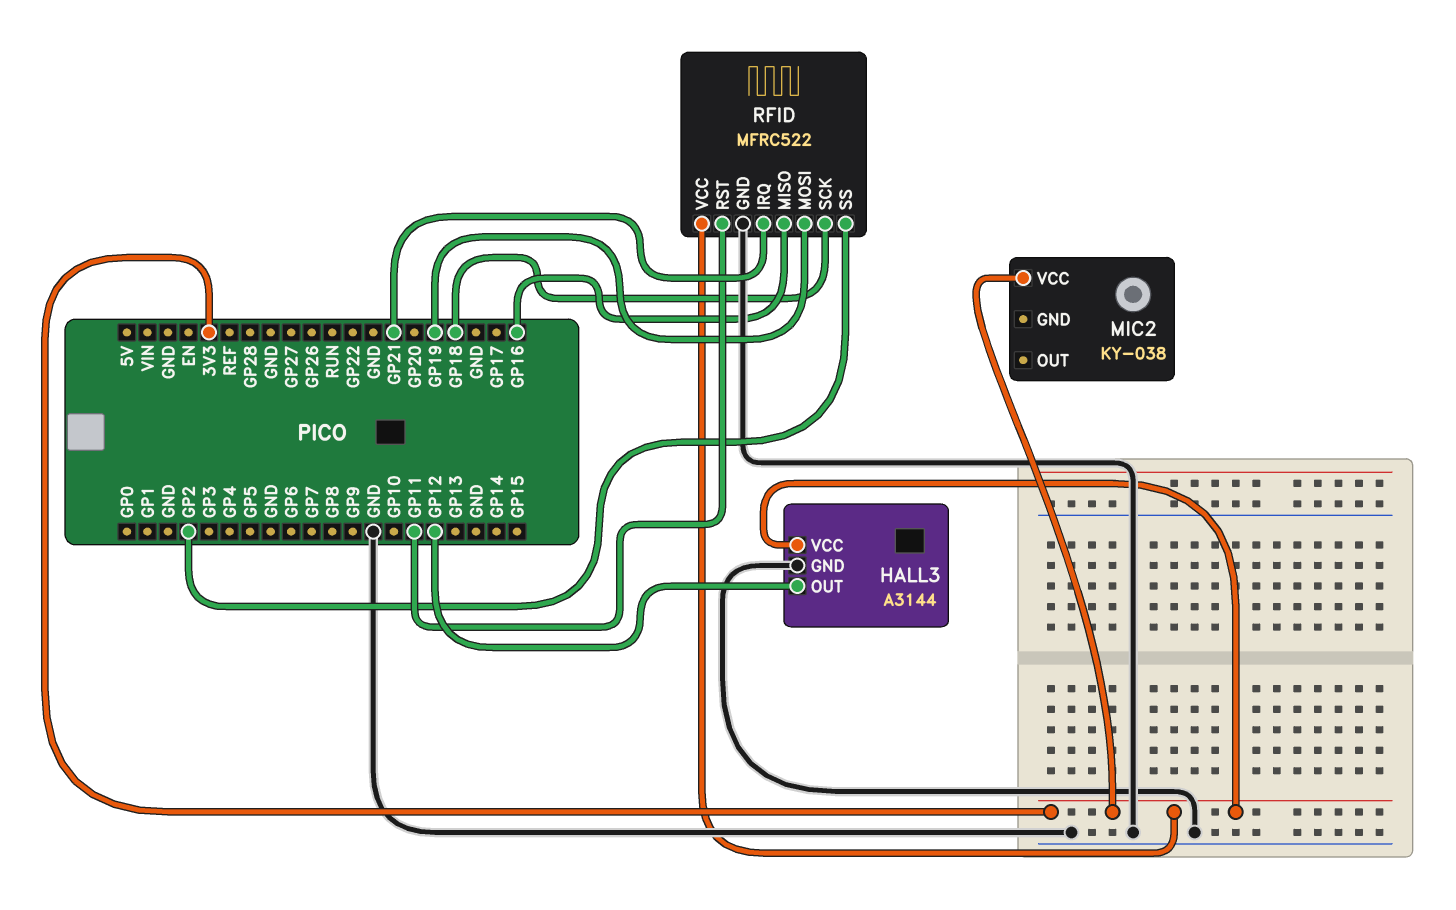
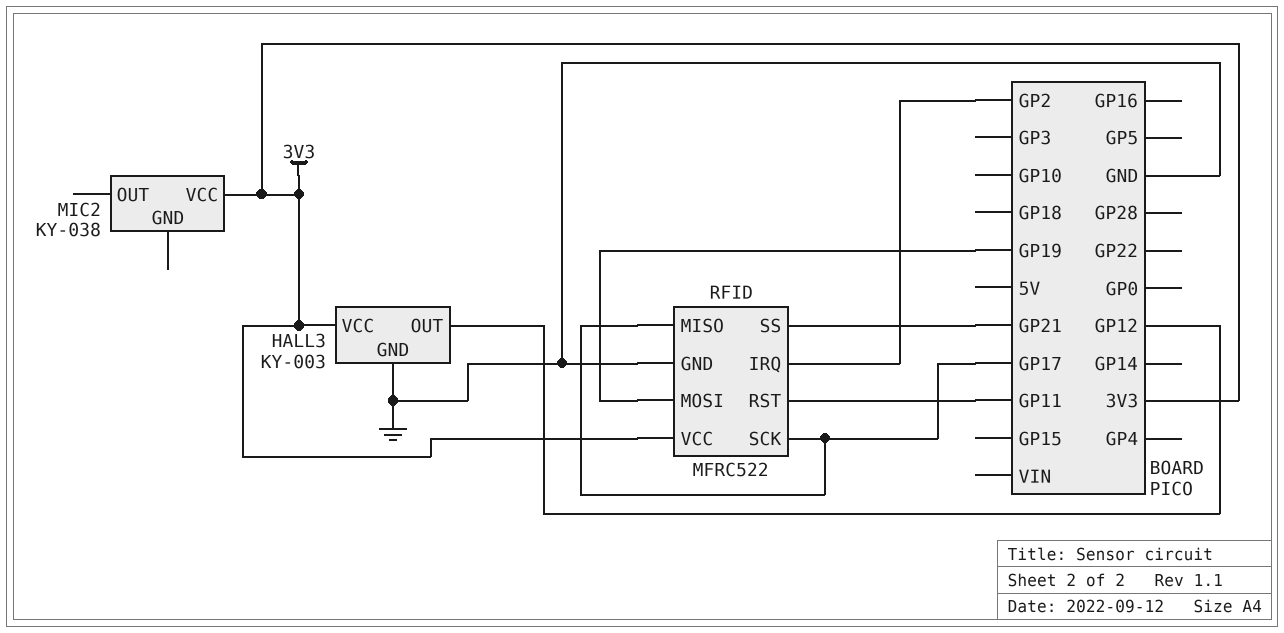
HALL3: A3144 -> KY-003
RFID pin IRQ: GP21 -> GP2
RFID pin MISO: GP16 -> GP17
RFID pin SCK: GP18 -> GP17
RFID pin SS: GP2 -> GP21

